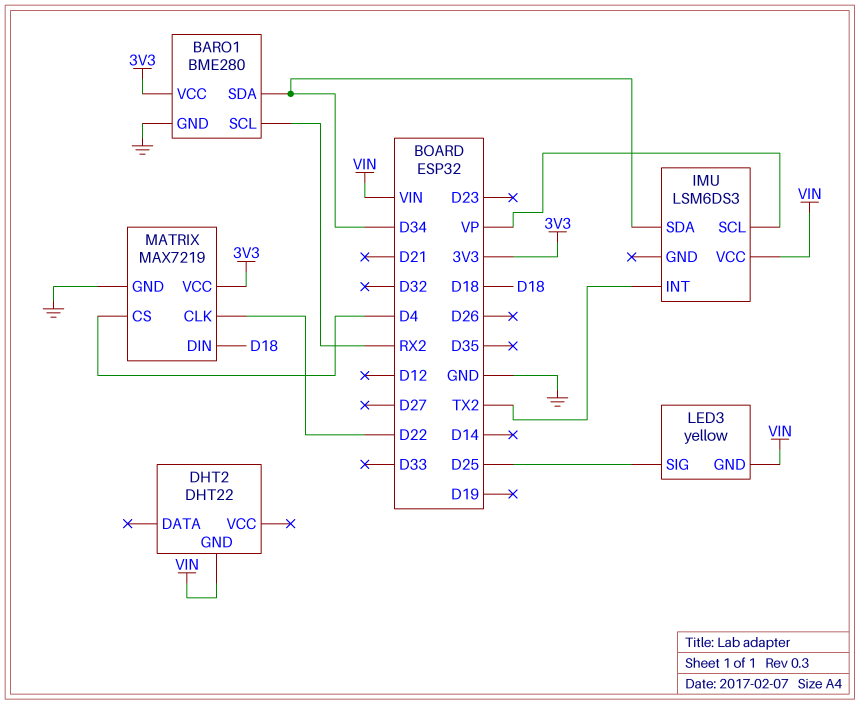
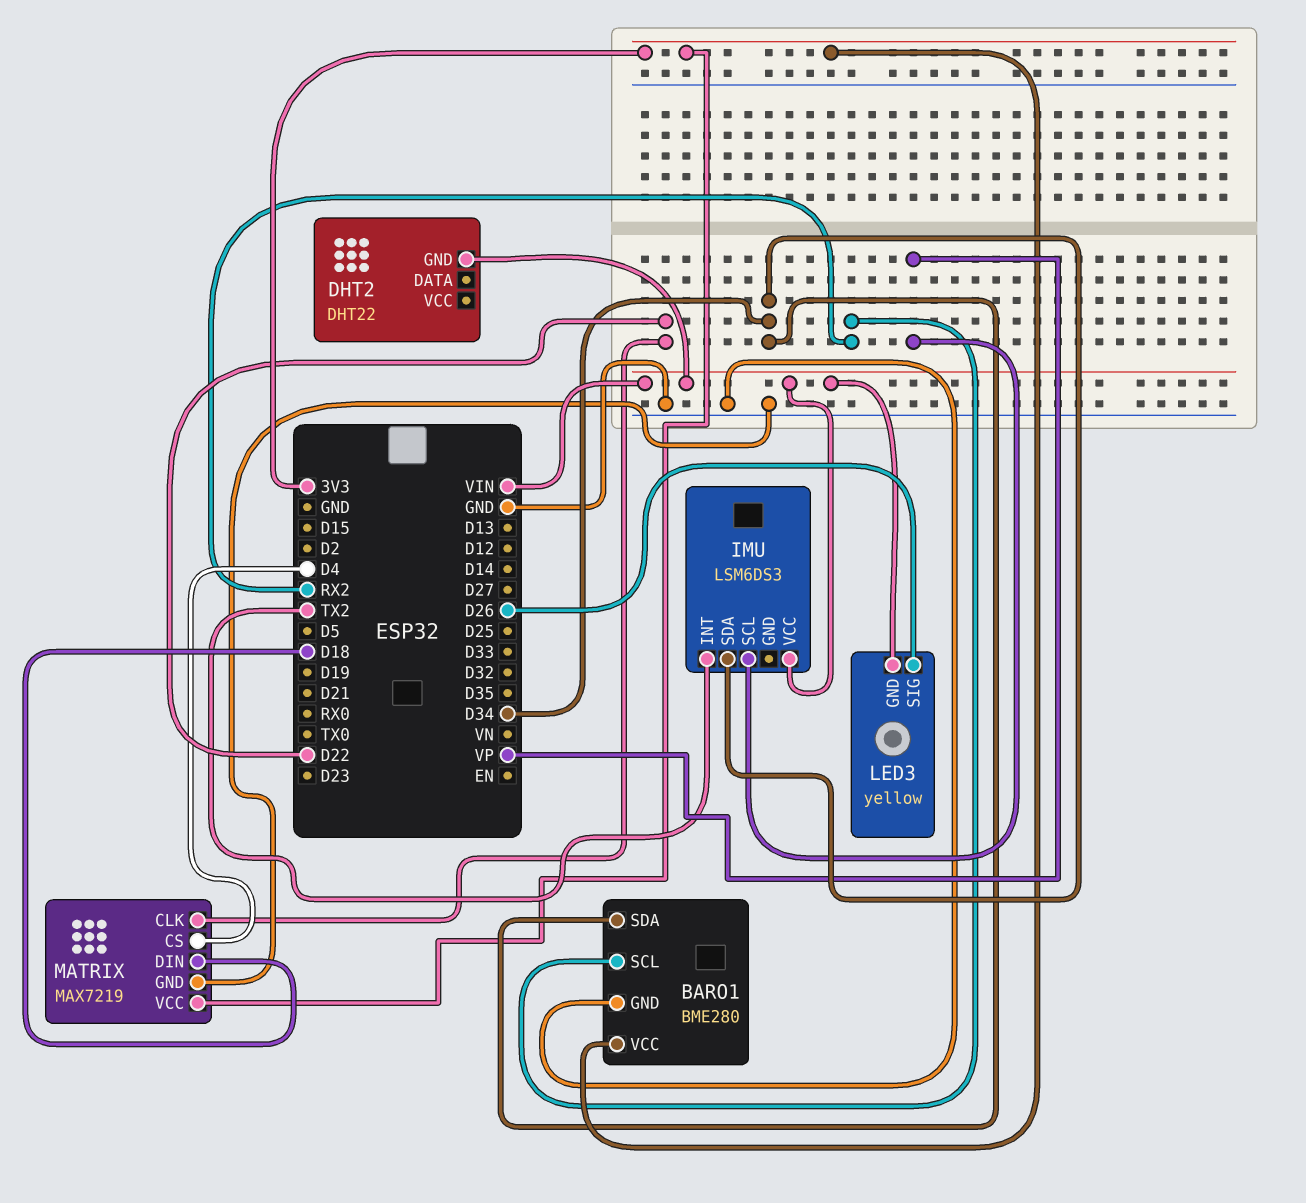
LED3 pin SIG: D25 -> D26

